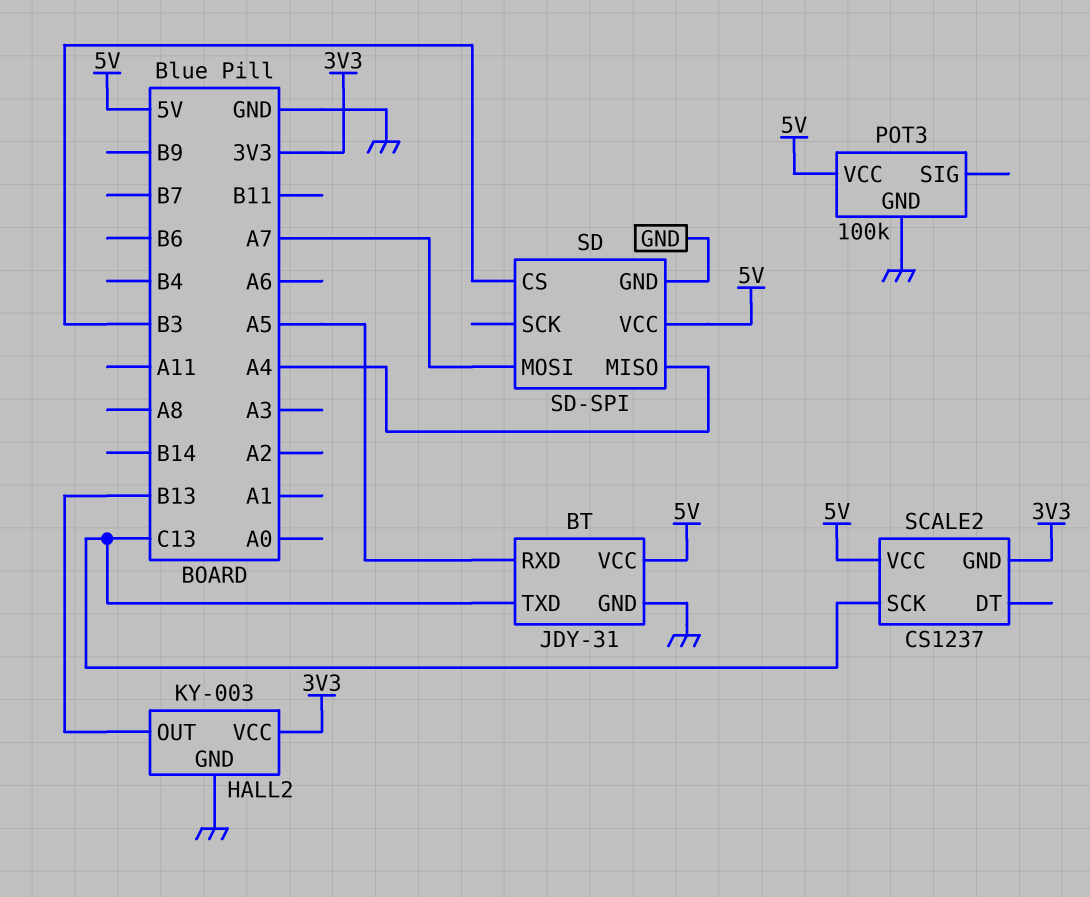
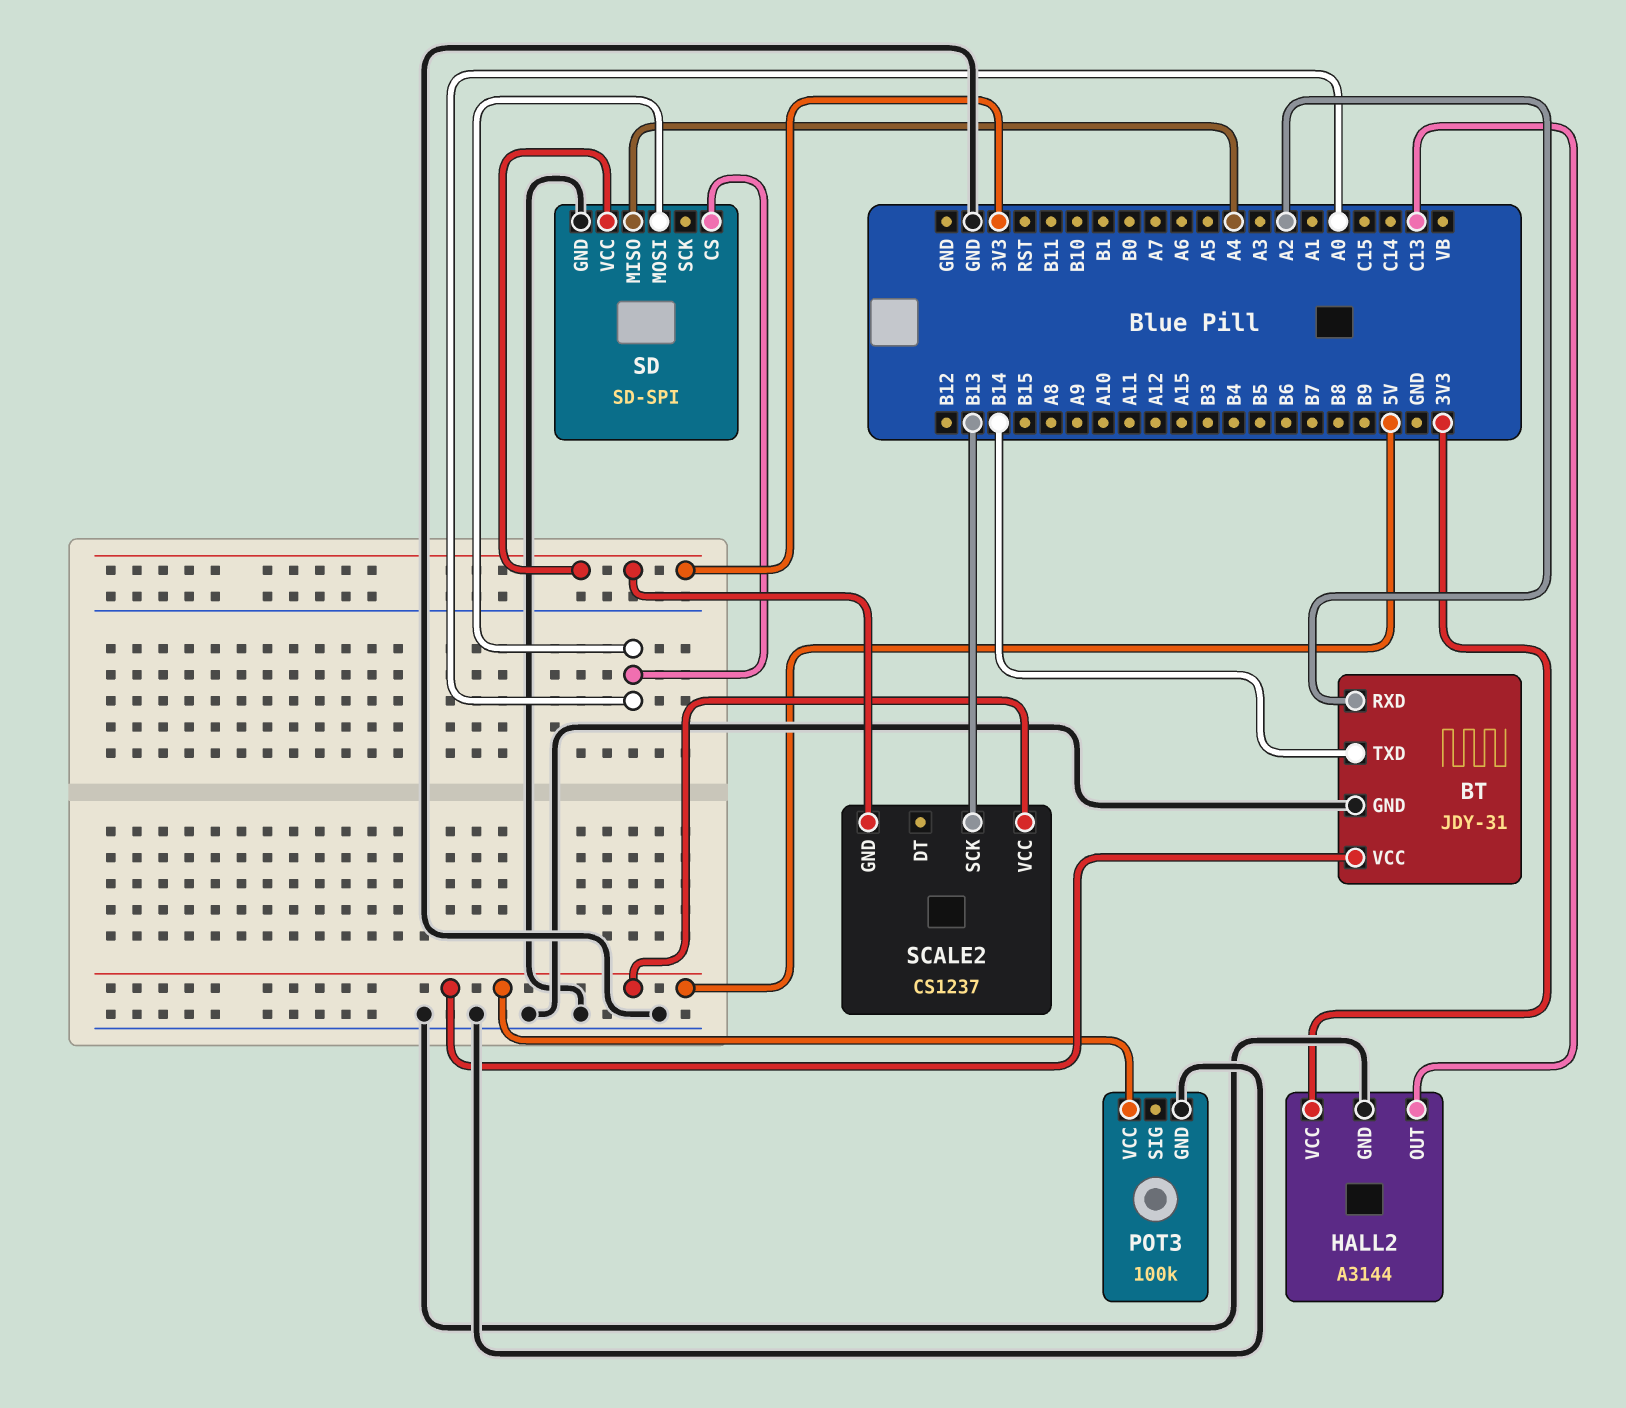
BT pin RXD: A5 -> A2
BT pin TXD: C13 -> B14
HALL2: KY-003 -> A3144
HALL2 pin OUT: B13 -> C13
SCALE2 pin SCK: C13 -> B13
SD pin CS: B3 -> A0
SD pin MOSI: A7 -> A0
SD pin VCC: 5V -> 3V3

